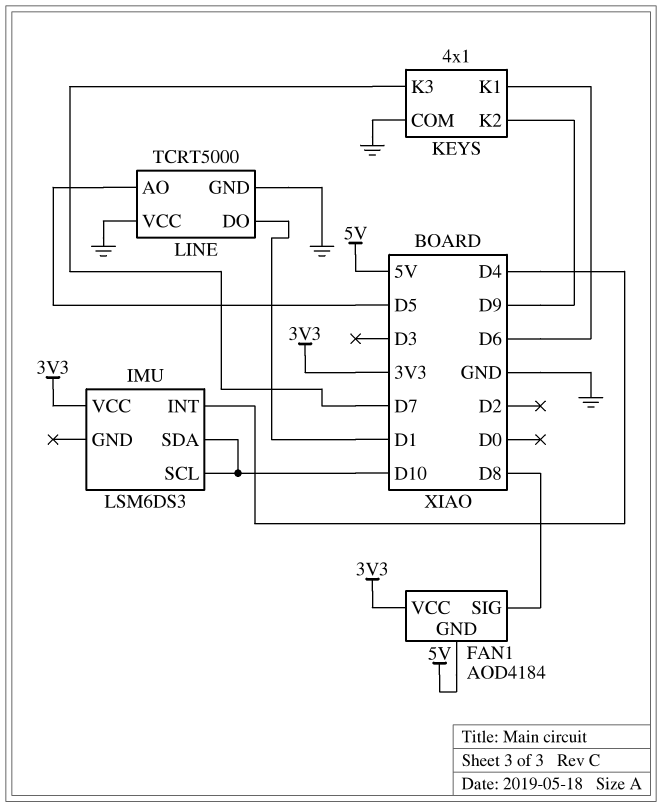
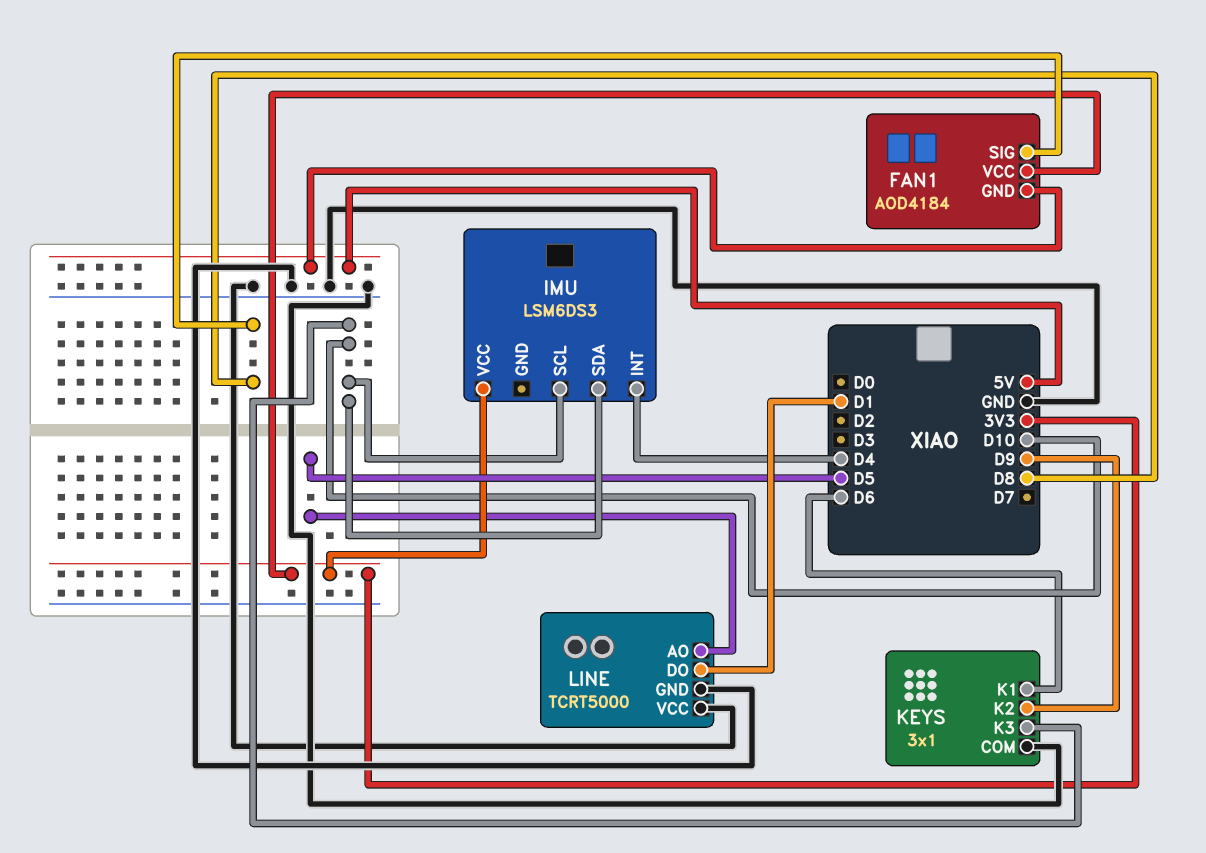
KEYS: 4x1 -> 3x1
KEYS pin K3: D7 -> D10

